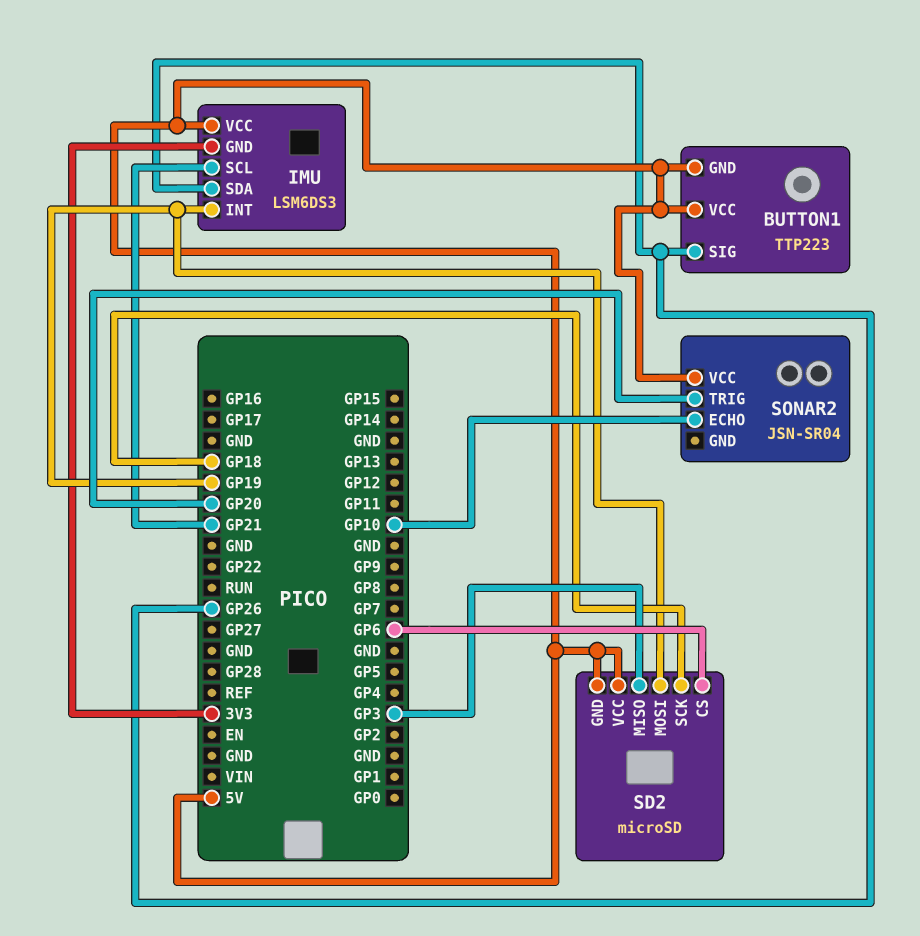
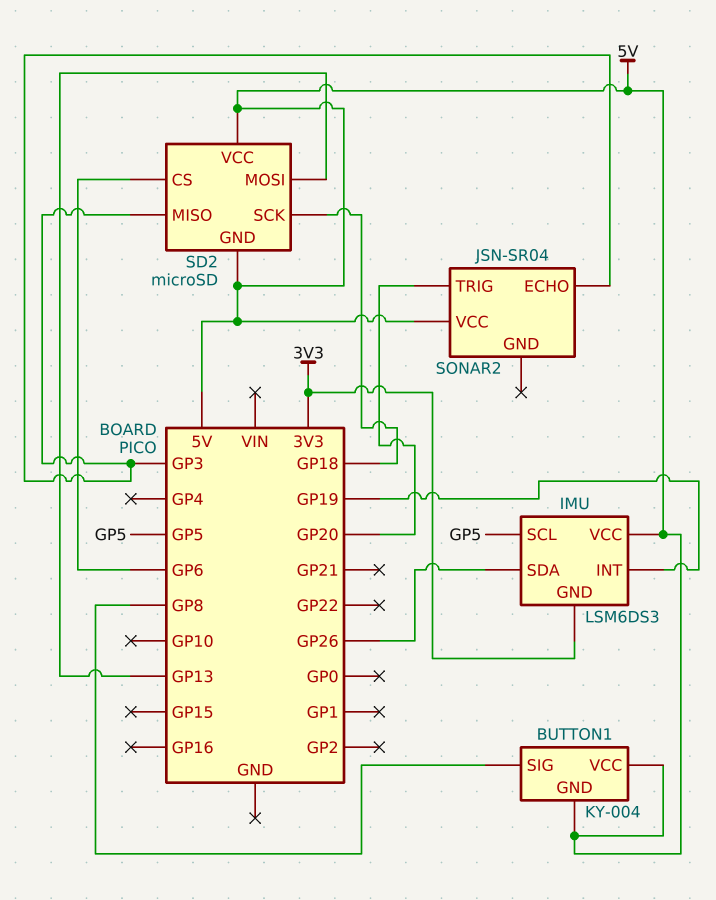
BUTTON1: TTP223 -> KY-004
BUTTON1 pin SIG: GP26 -> GP8
IMU pin SCL: GP21 -> GP5
SD2 pin MOSI: GP19 -> GP13
SONAR2 pin ECHO: GP10 -> GP3

